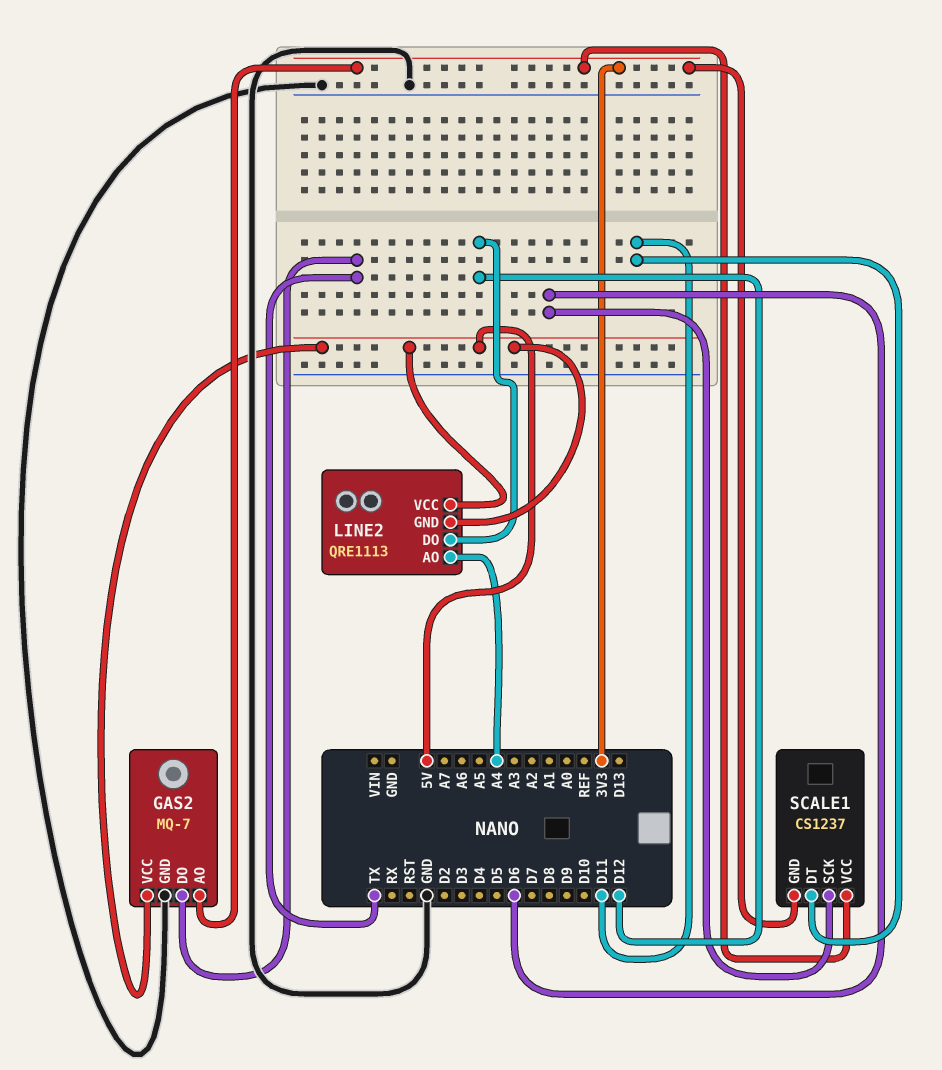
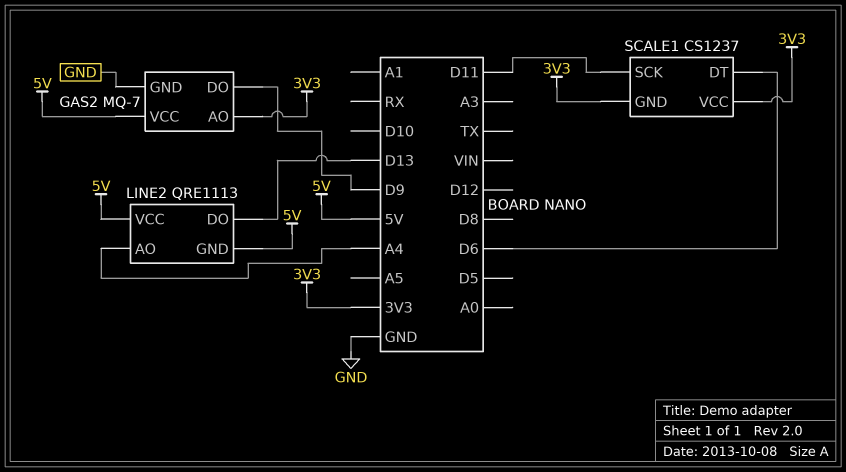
GAS2 pin DO: TX -> D9
LINE2 pin DO: D12 -> D13
SCALE1 pin DT: D11 -> D6
SCALE1 pin SCK: D6 -> D11

